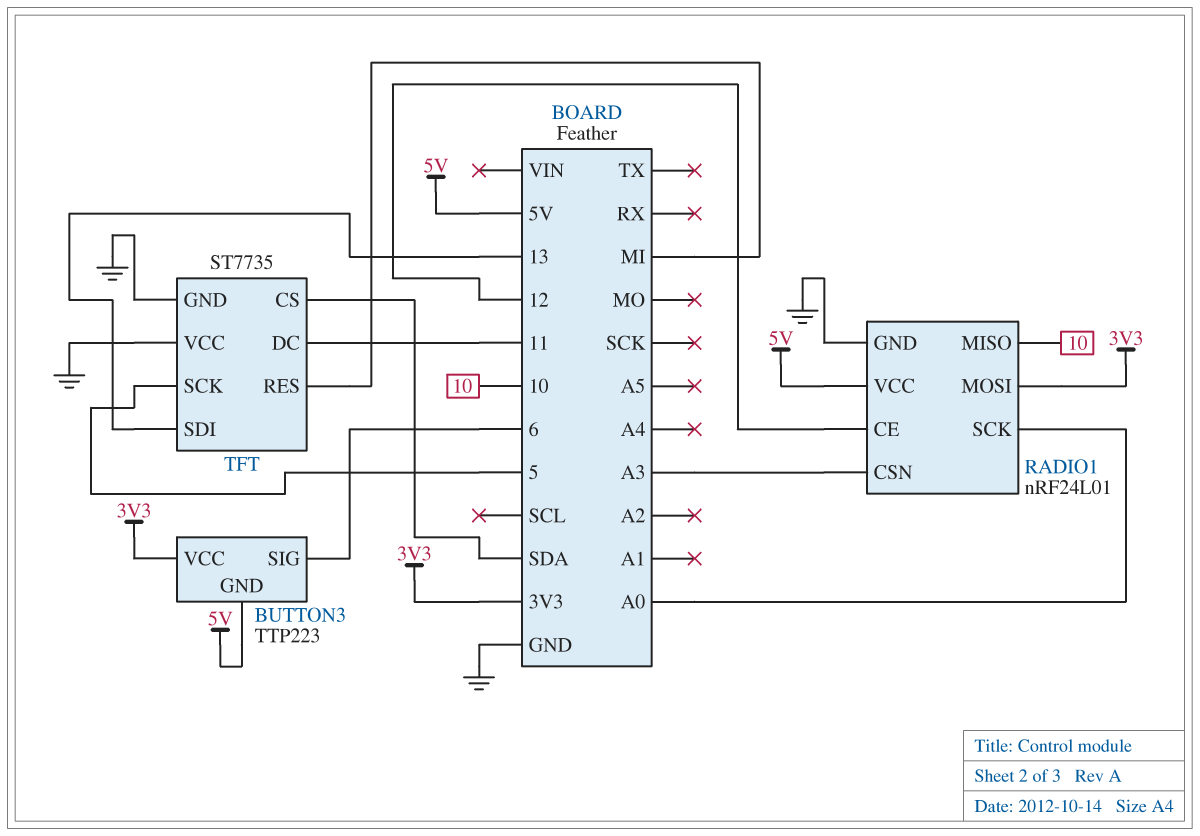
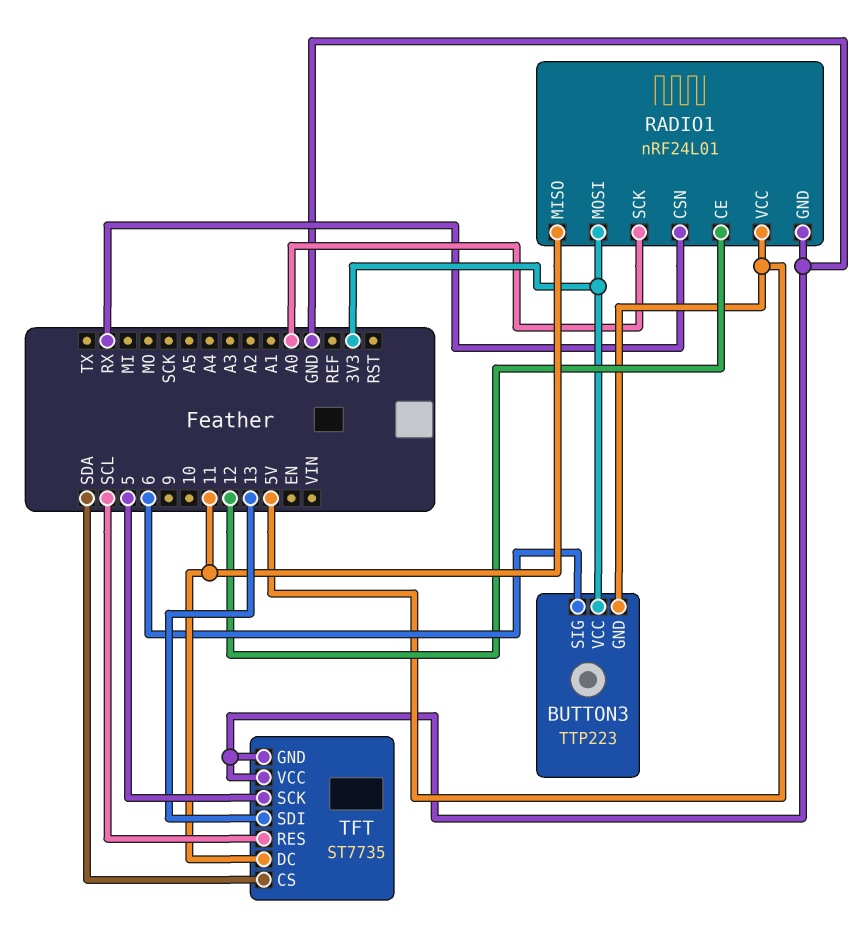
RADIO1 pin CSN: A3 -> RX
RADIO1 pin MISO: 10 -> 11
TFT pin RES: MI -> SCL

